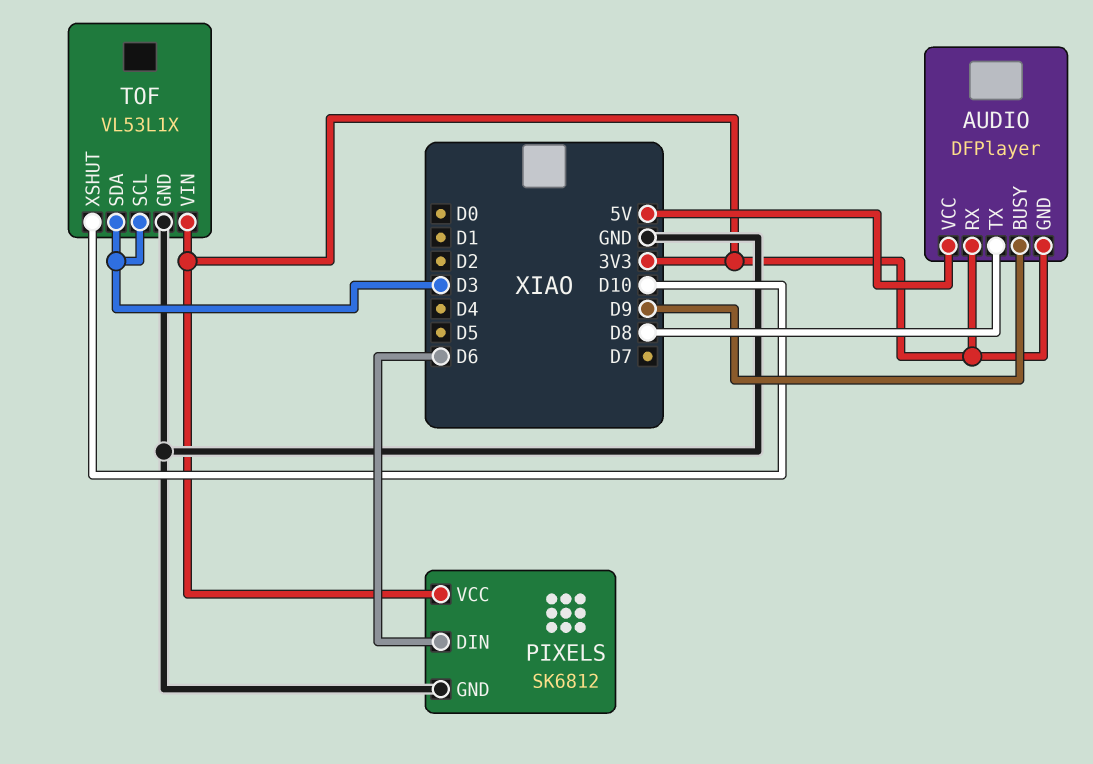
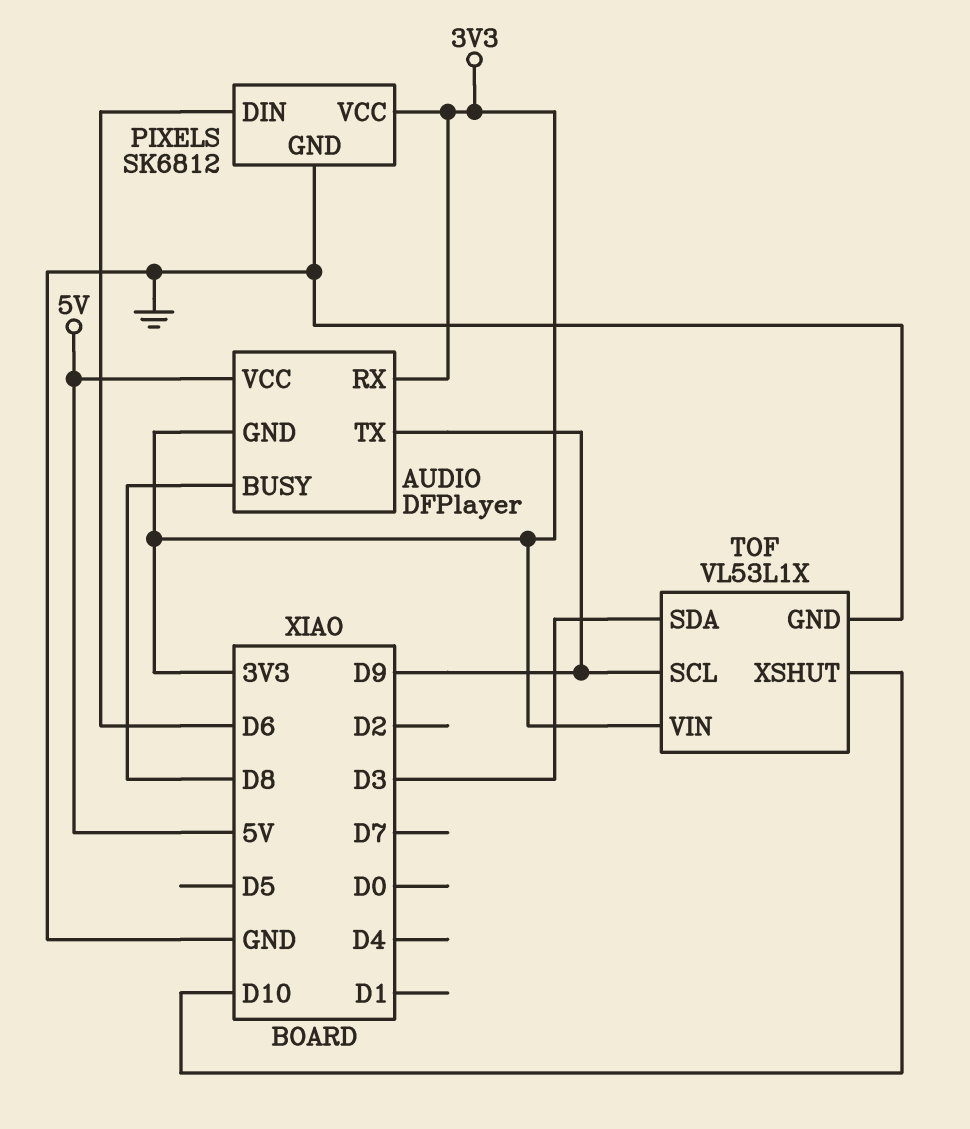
AUDIO pin BUSY: D9 -> D8
AUDIO pin TX: D8 -> D9
TOF pin SCL: D3 -> D9

